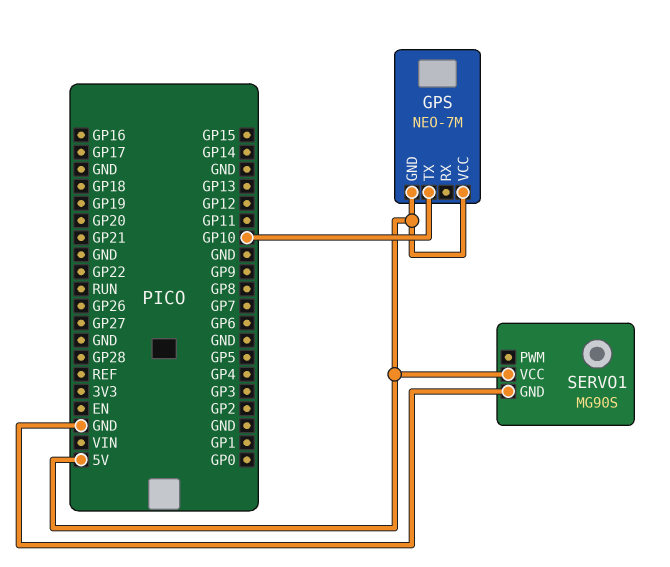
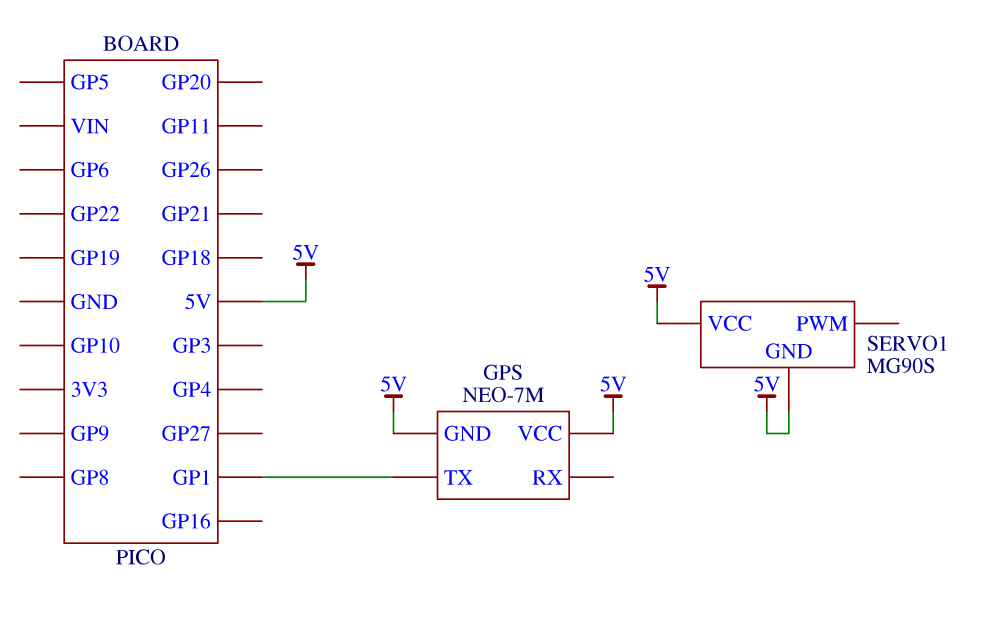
GPS pin TX: GP10 -> GP1
SERVO1 pin GND: GND -> 5V

